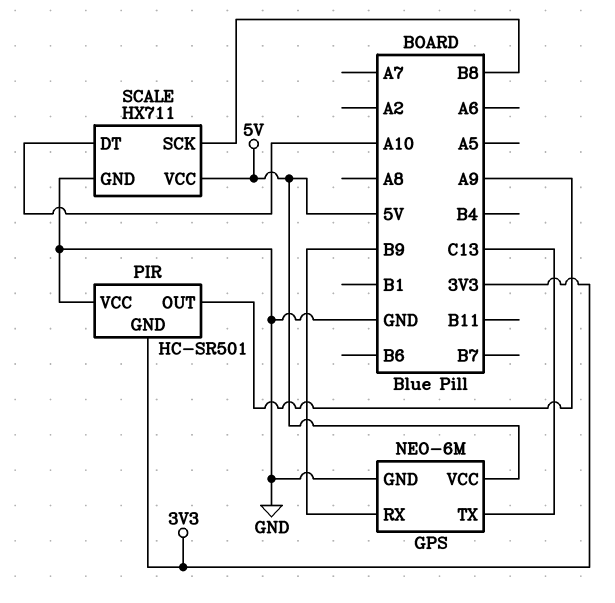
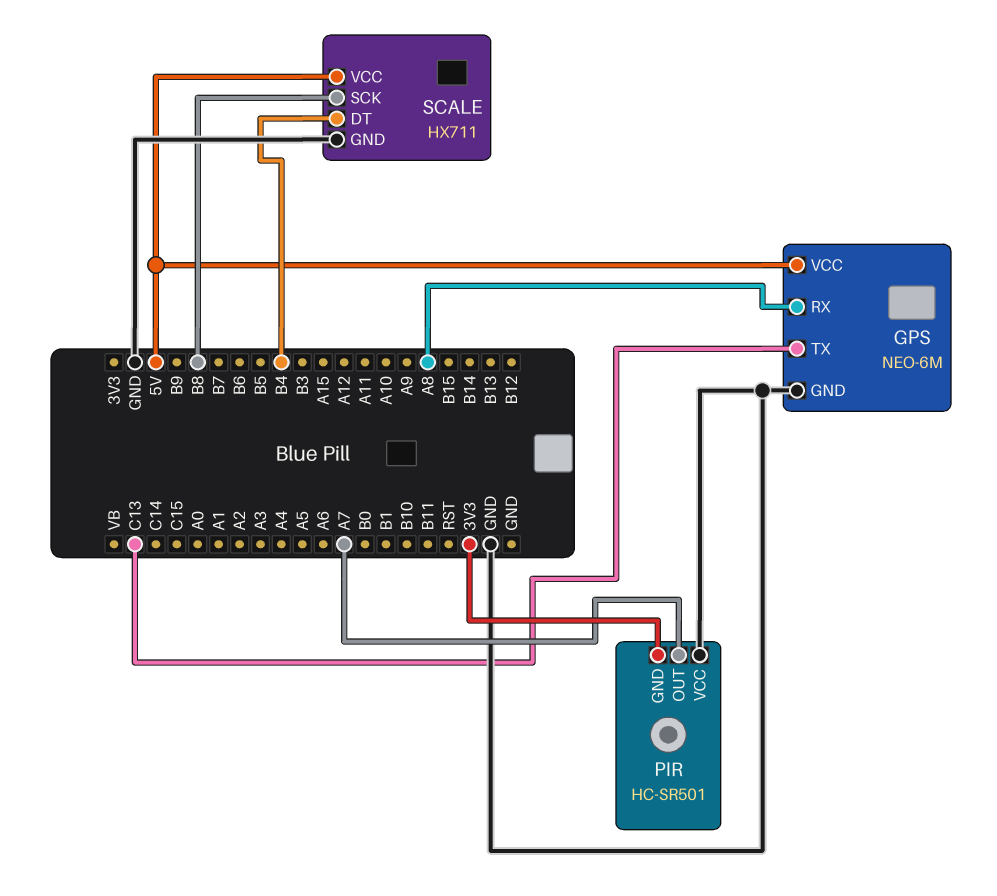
GPS pin RX: B9 -> A8
PIR pin OUT: A9 -> A7
SCALE pin DT: A10 -> B4

